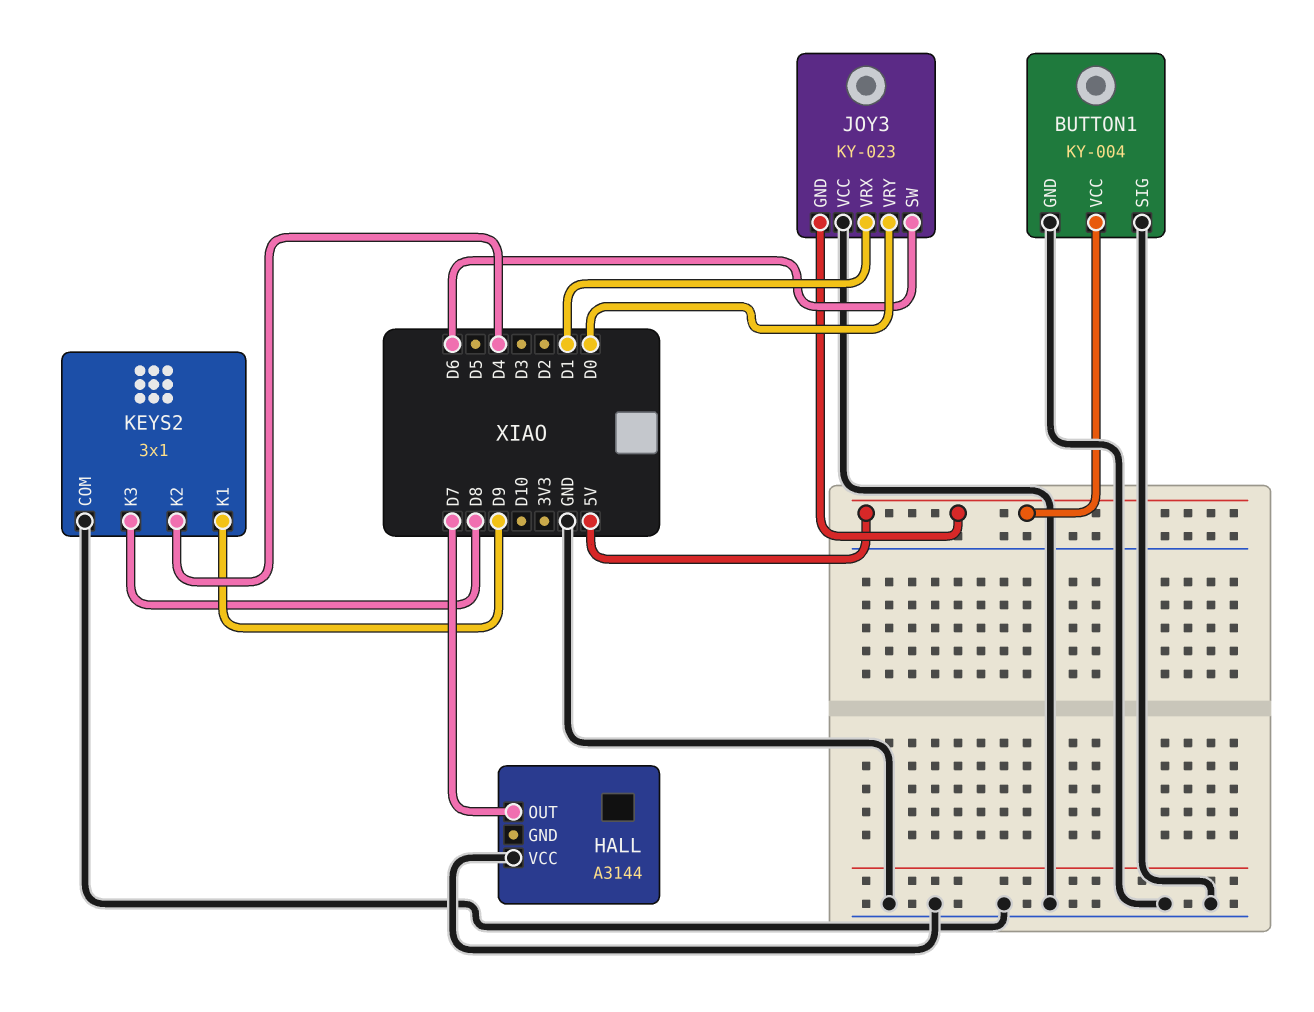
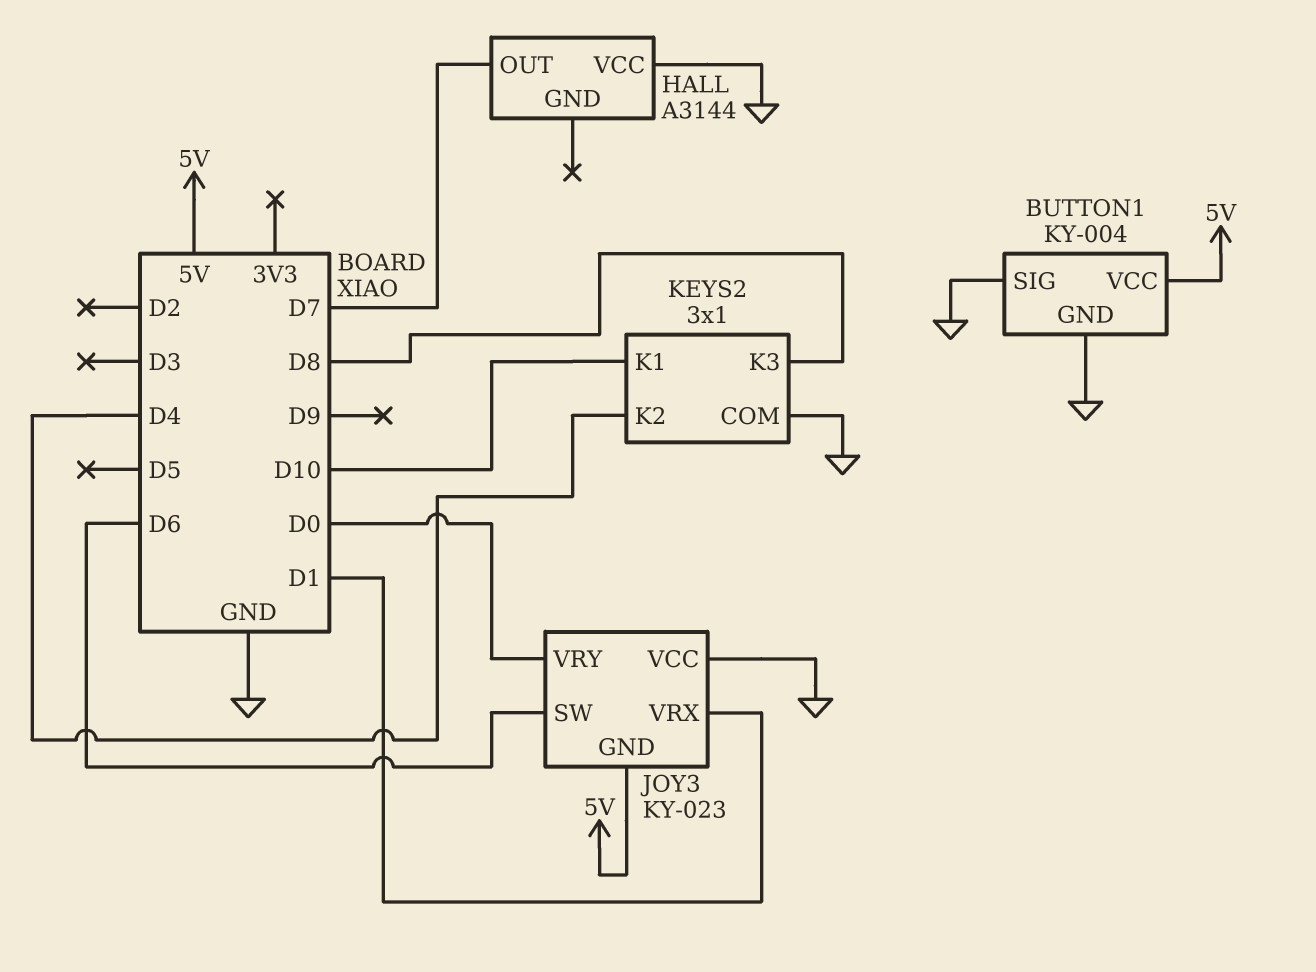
KEYS2 pin K1: D9 -> D10

